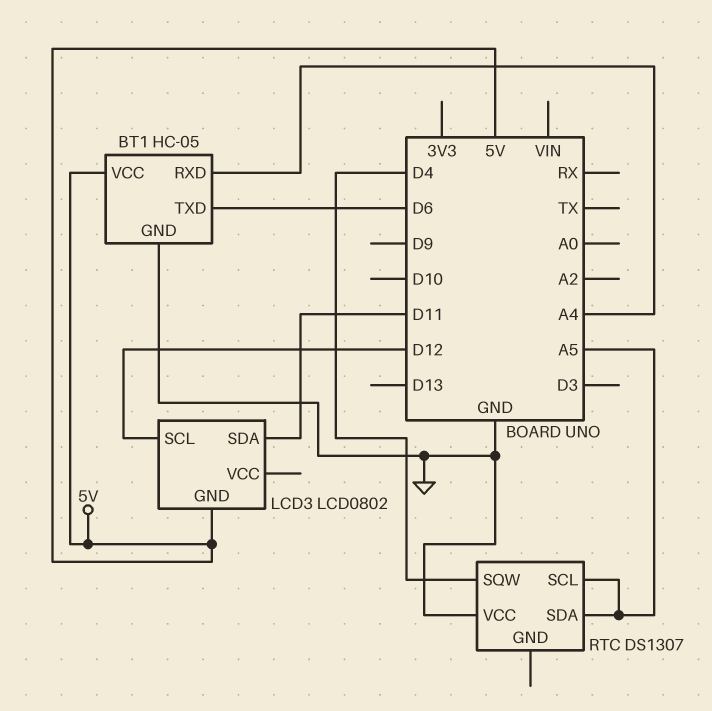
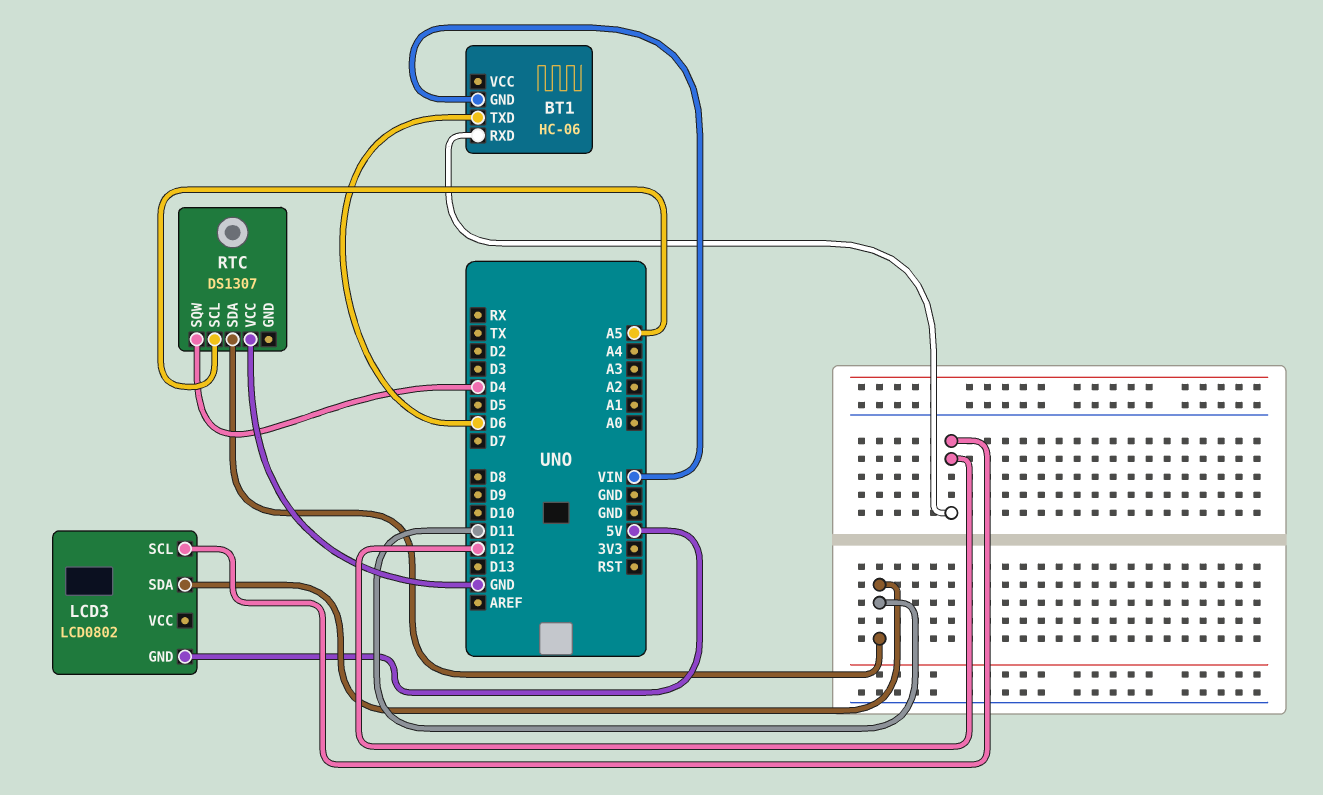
BT1: HC-05 -> HC-06
BT1 pin GND: GND -> VIN
BT1 pin RXD: A4 -> D12
BT1 pin VCC: 5V -> none
RTC pin SDA: A5 -> D11

